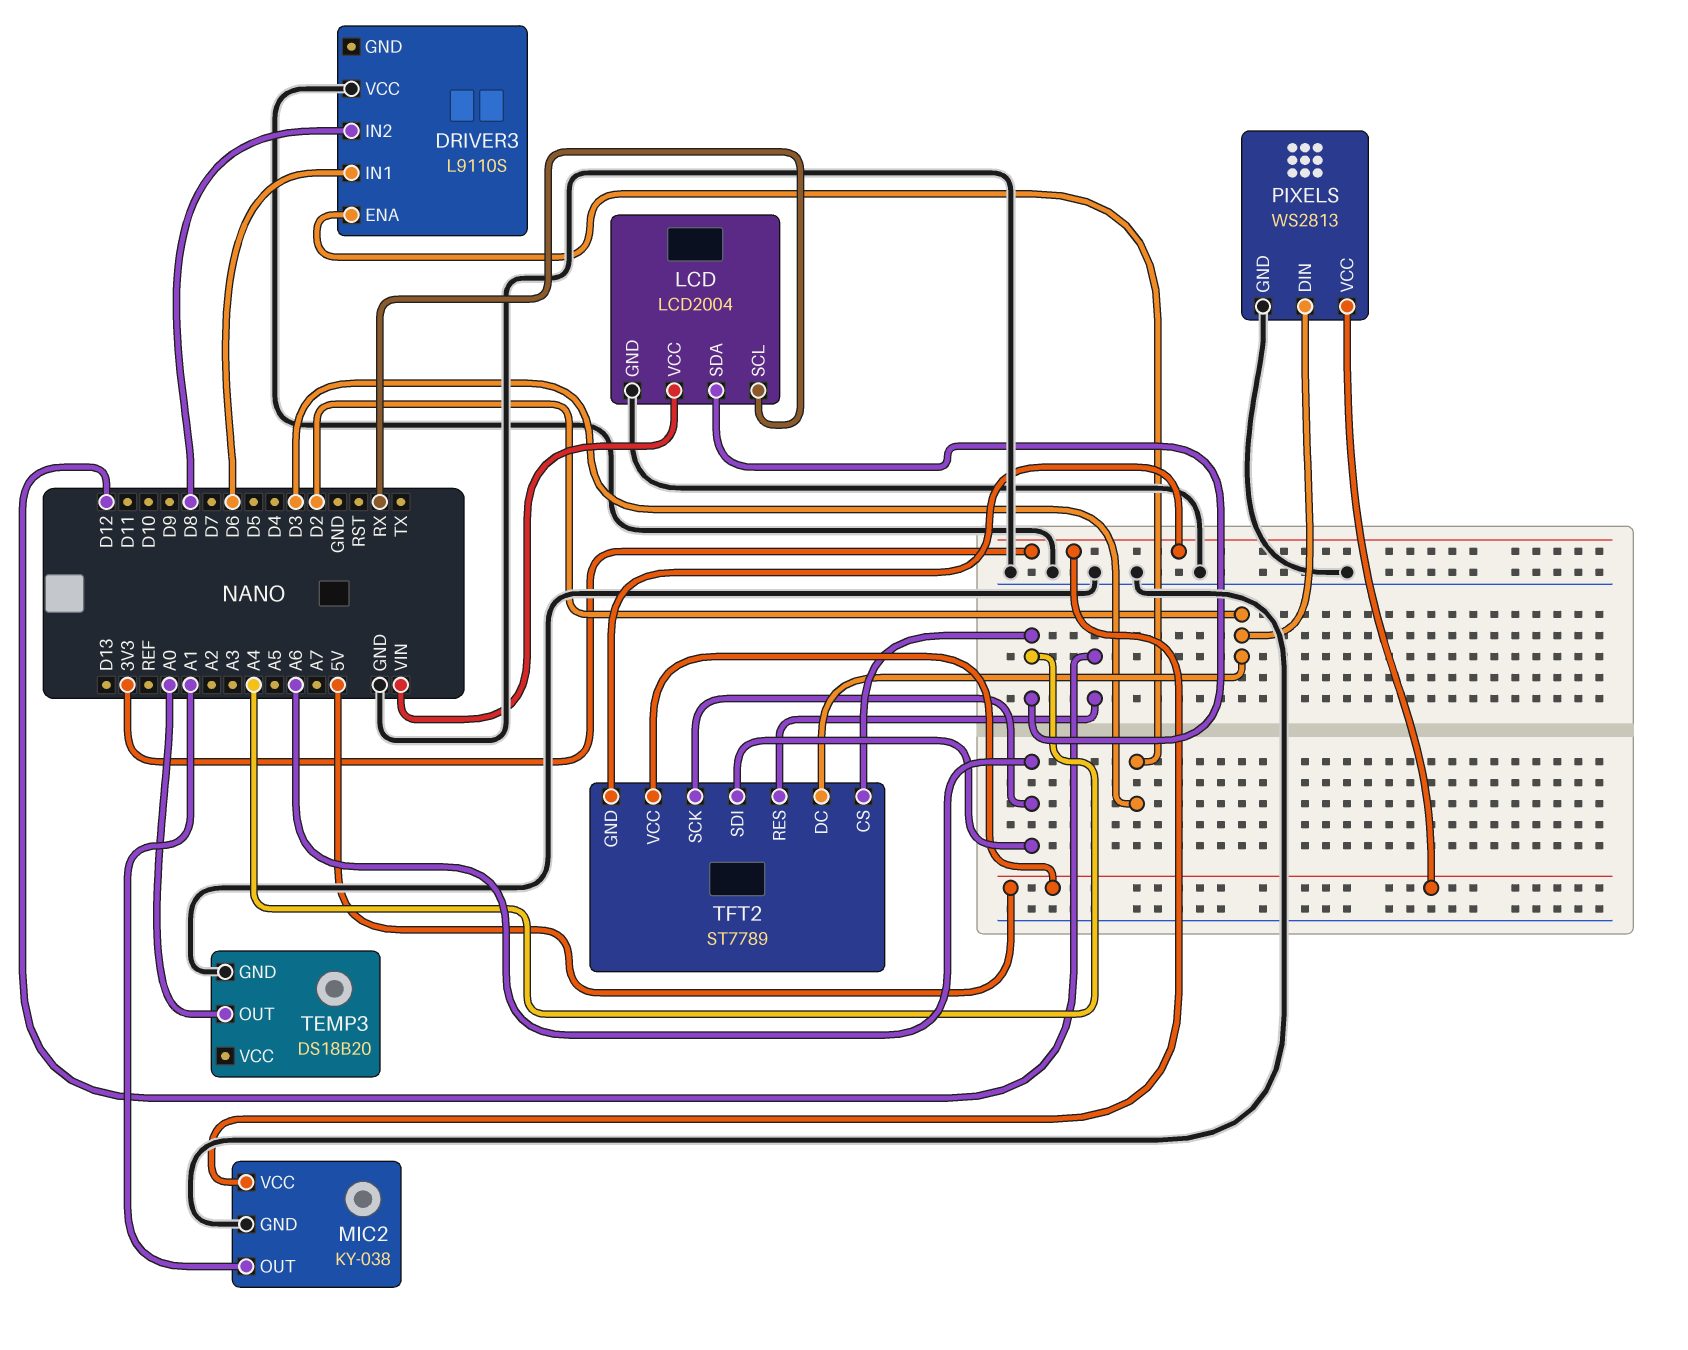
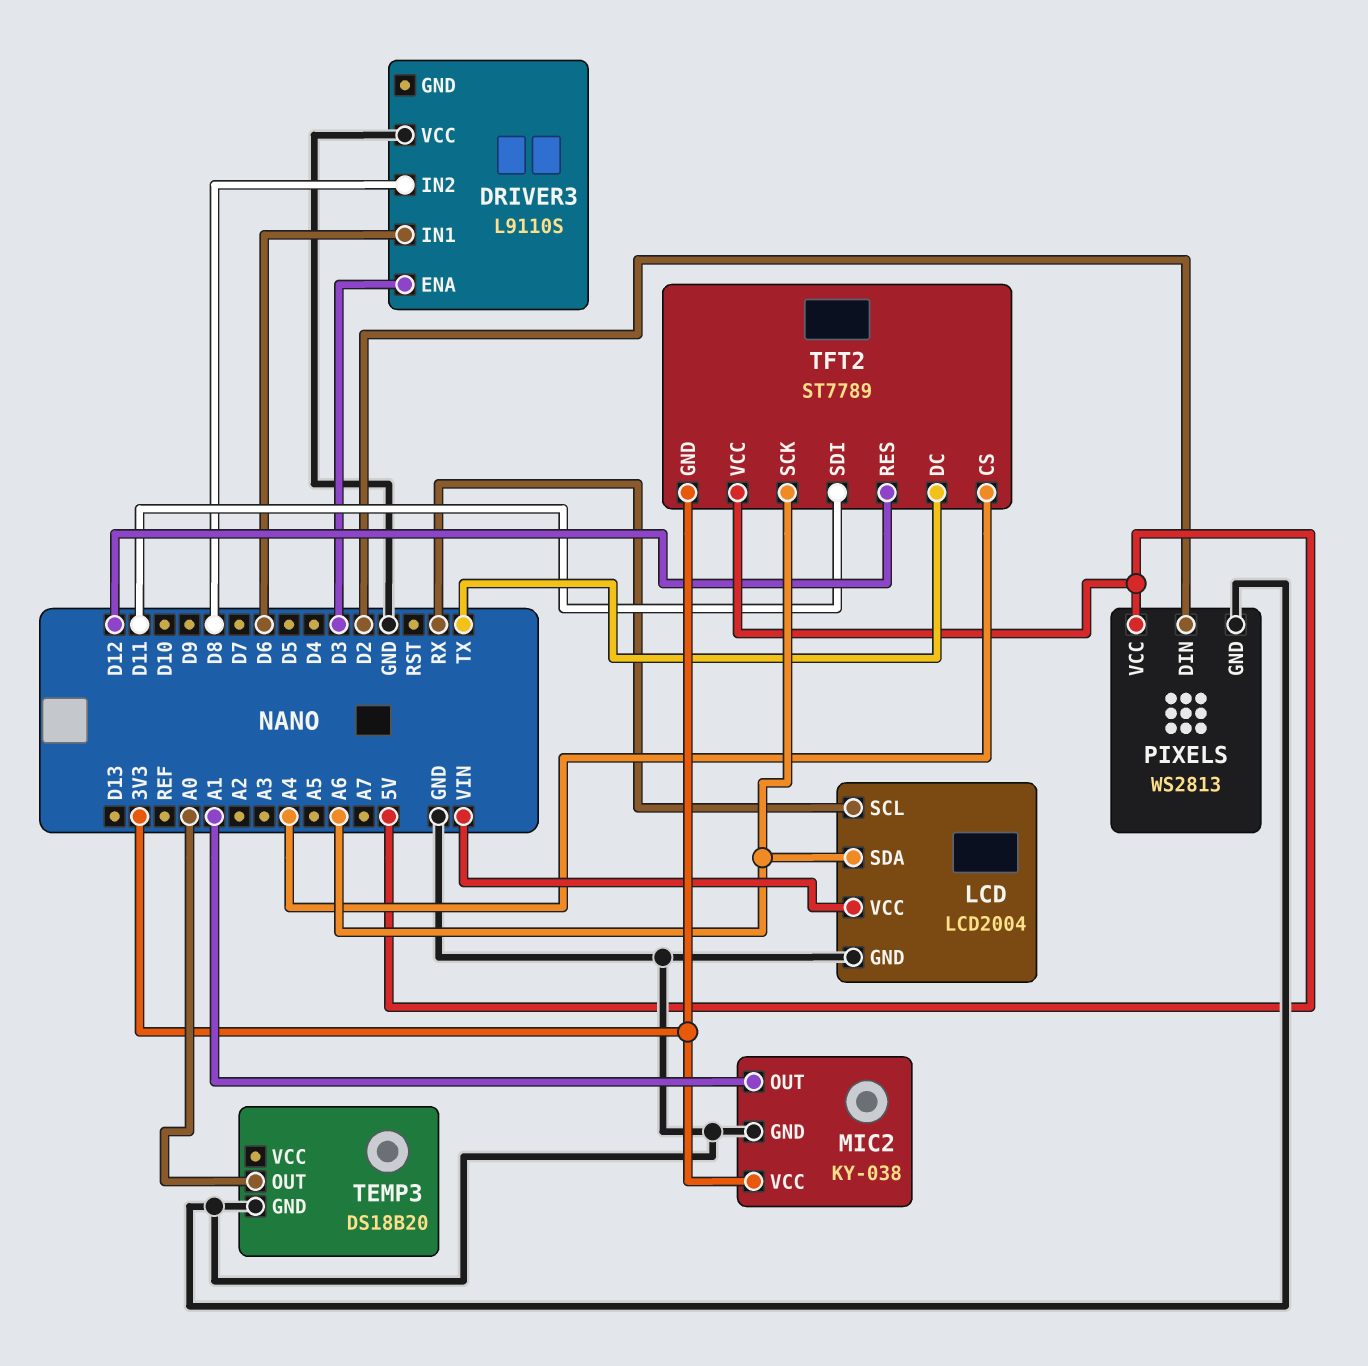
LCD pin SDA: A4 -> A6
TFT2 pin DC: D2 -> TX
TFT2 pin SDI: A6 -> D11

